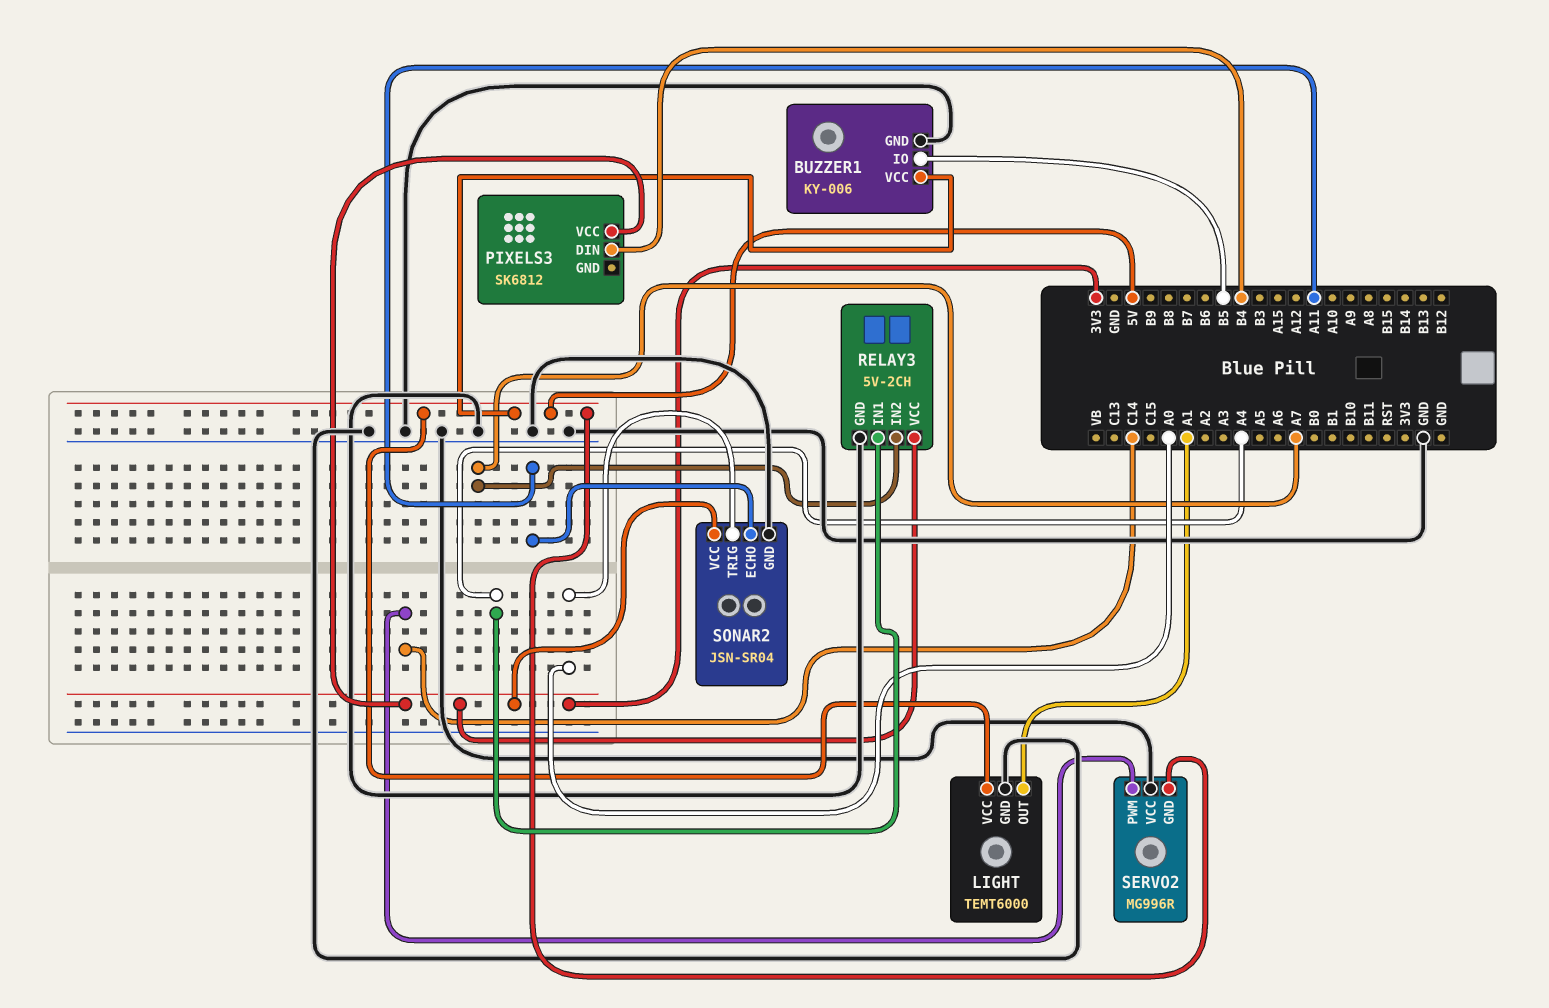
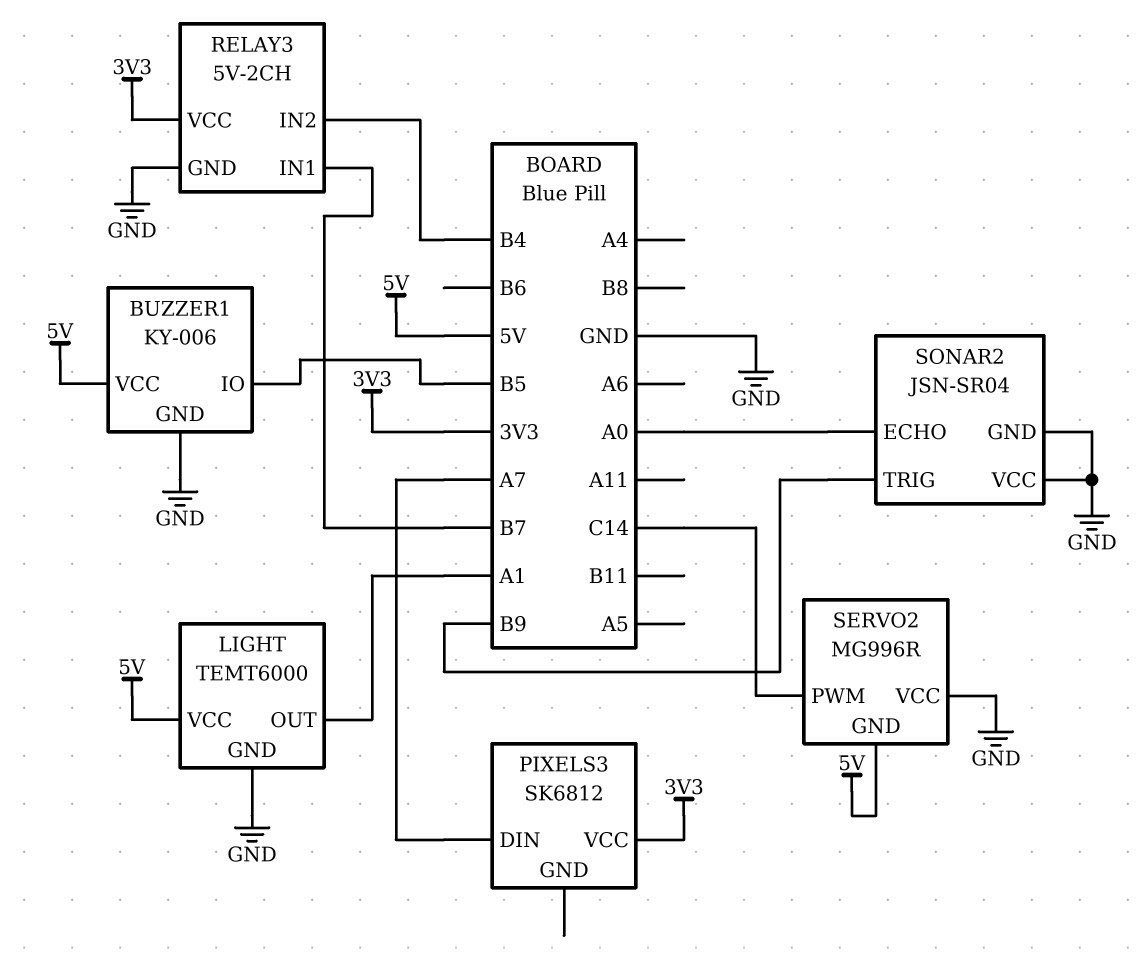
PIXELS3 pin DIN: B4 -> A7
RELAY3 pin IN1: A4 -> B7
RELAY3 pin IN2: A7 -> B4
SONAR2 pin ECHO: A11 -> A0
SONAR2 pin TRIG: A0 -> B9
SONAR2 pin VCC: 3V3 -> GND

